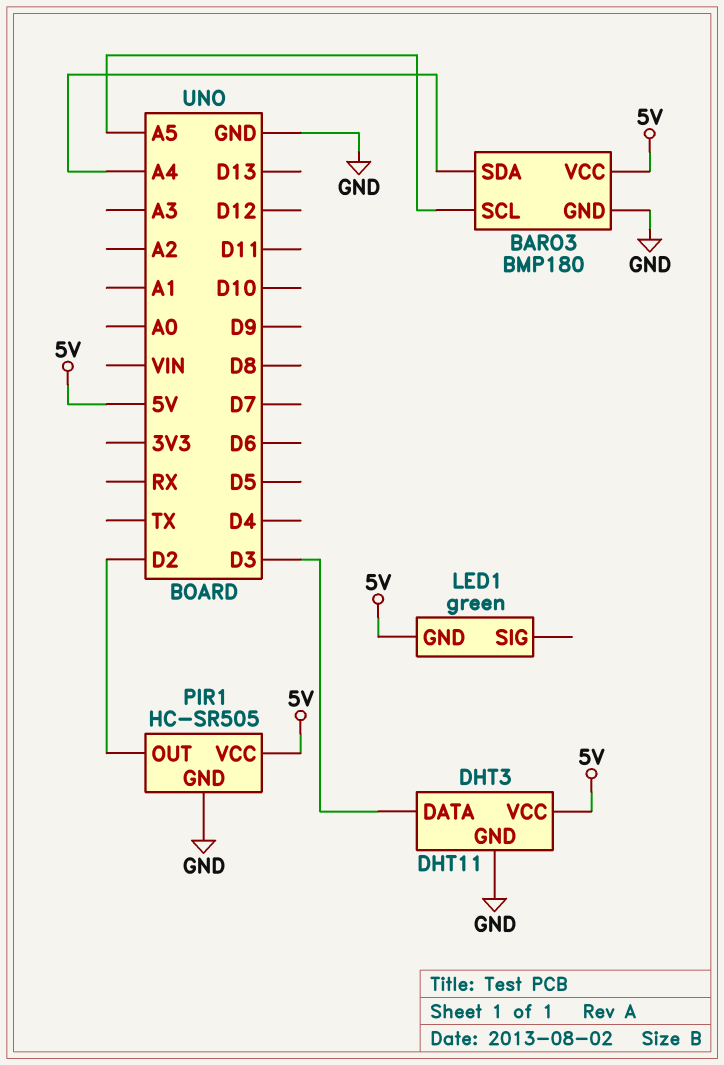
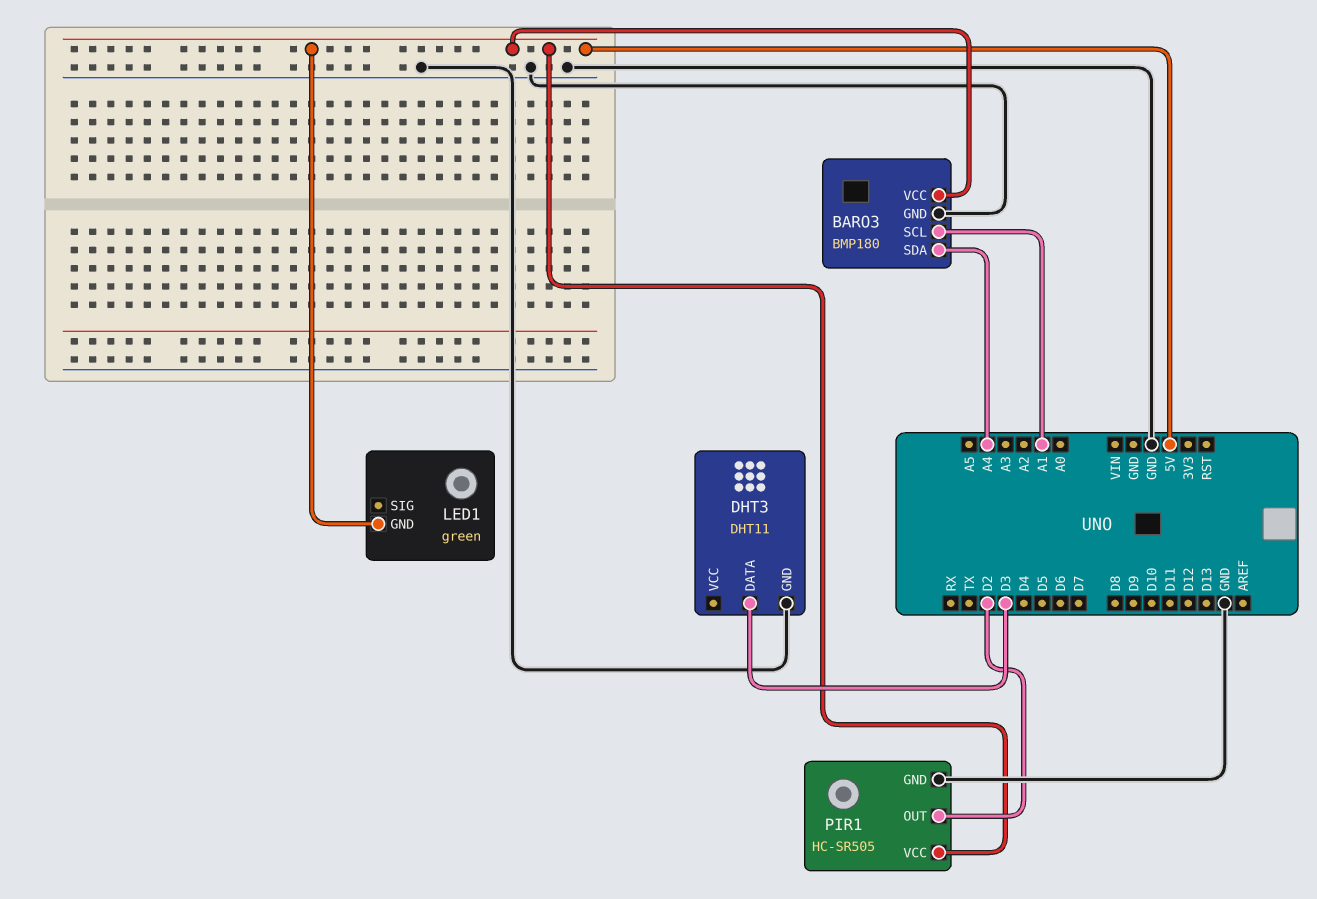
BARO3 pin SCL: A5 -> A1
DHT3 pin VCC: 5V -> none

